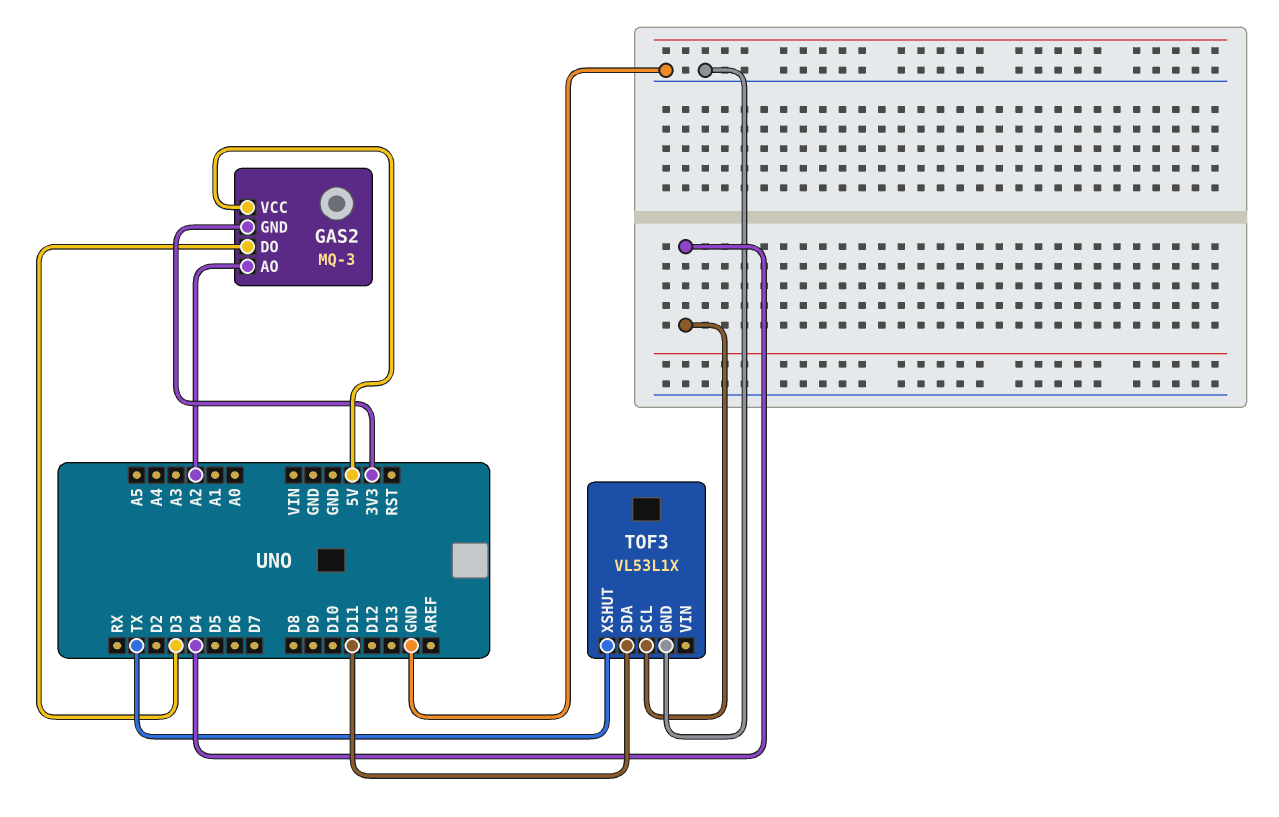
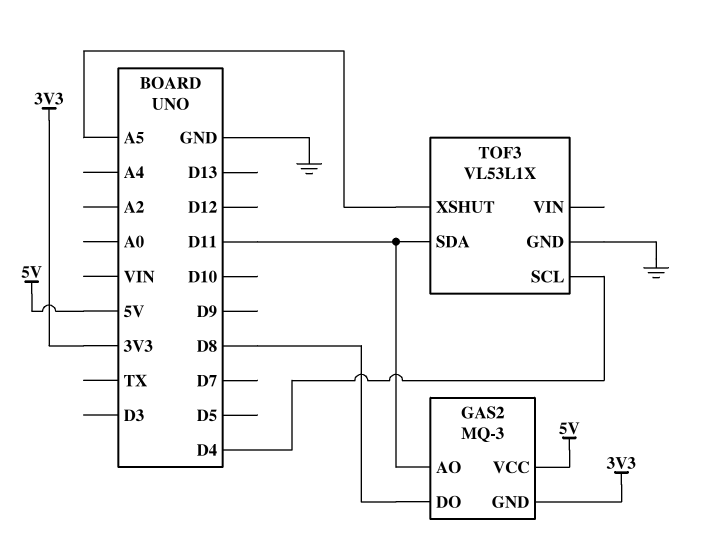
GAS2 pin AO: A2 -> D11
GAS2 pin DO: D3 -> D8
TOF3 pin XSHUT: TX -> A5

